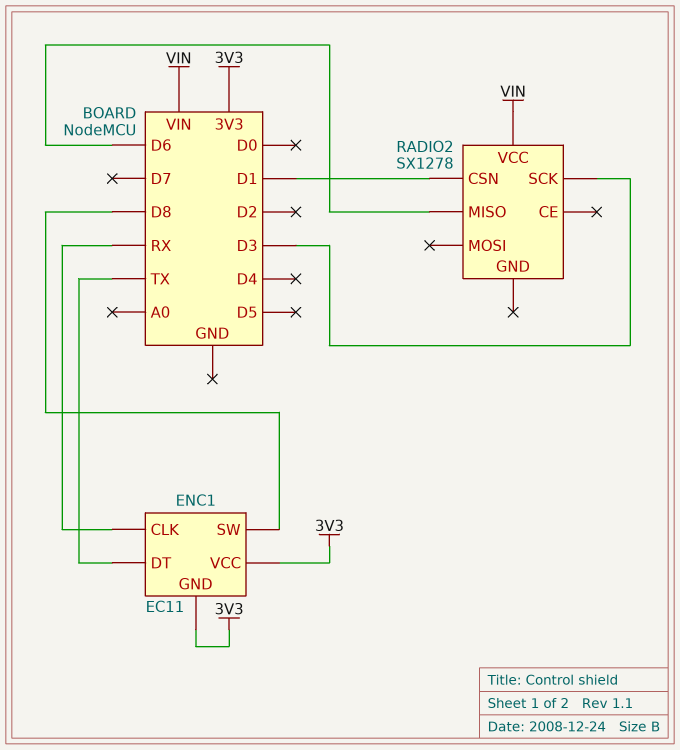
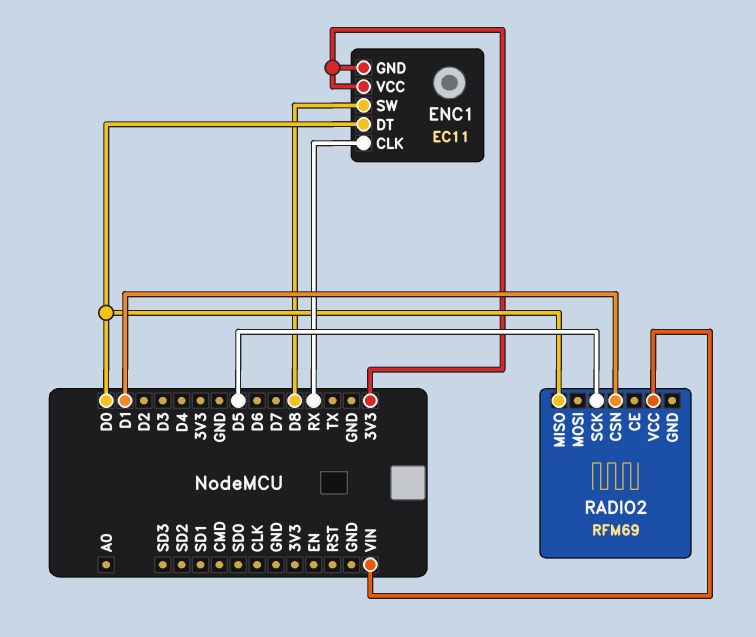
ENC1 pin DT: TX -> D0
RADIO2: SX1278 -> RFM69
RADIO2 pin MISO: D6 -> D0
RADIO2 pin SCK: D3 -> D5

